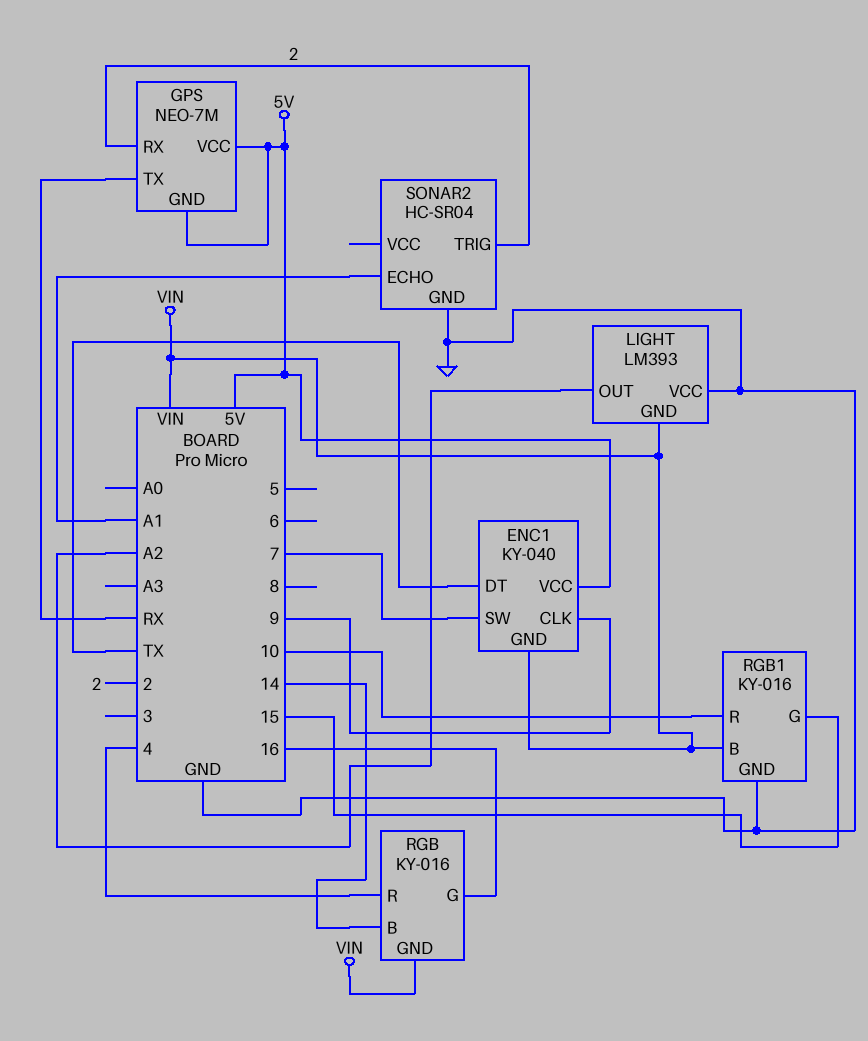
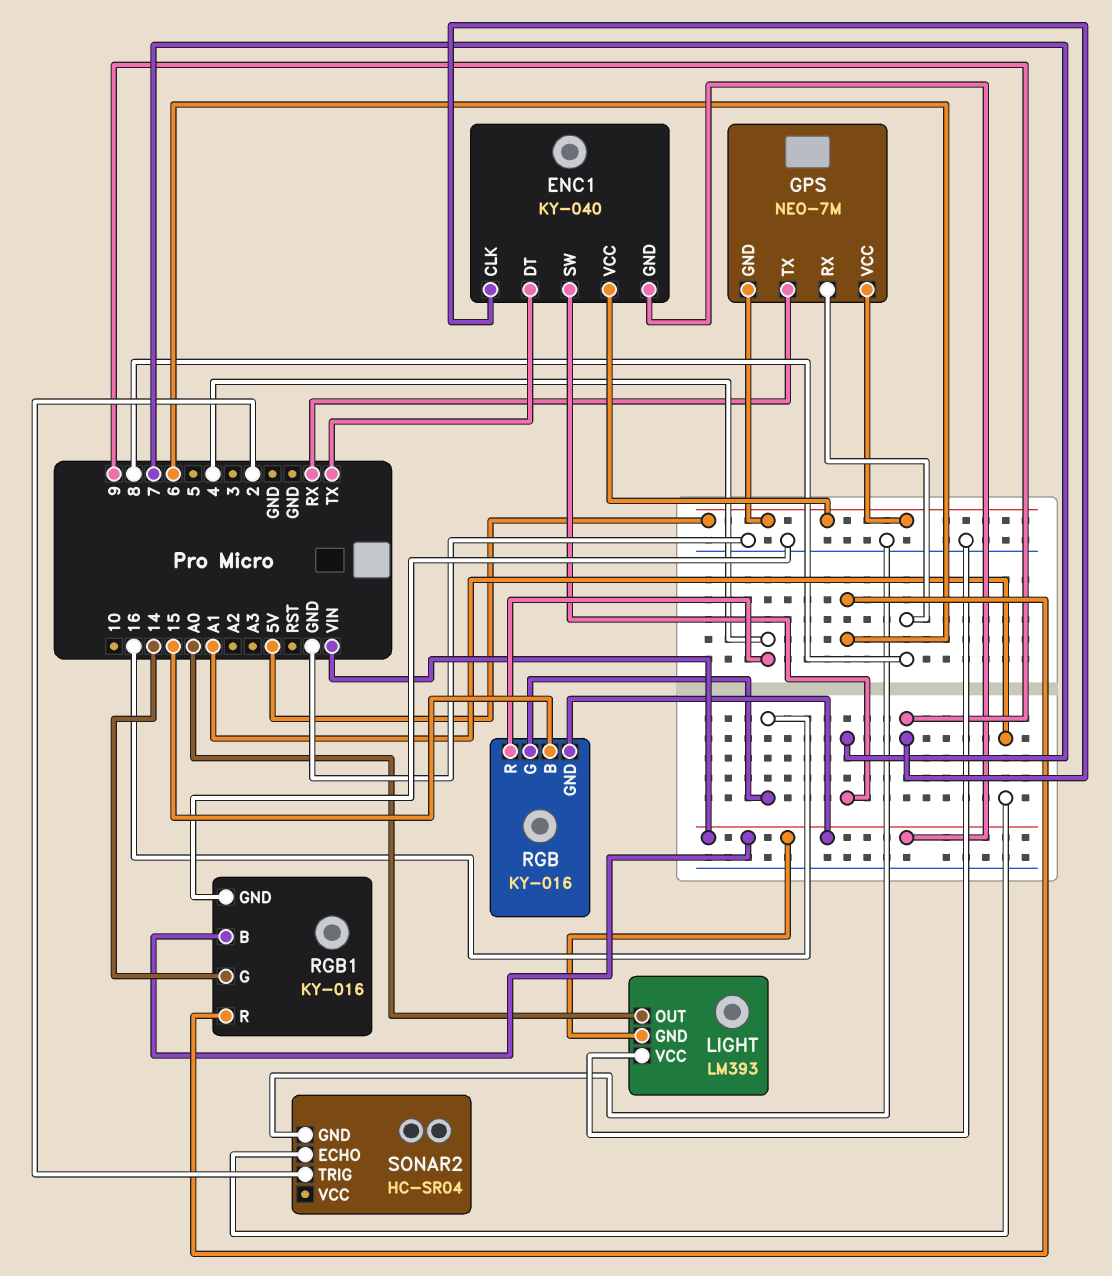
GPS pin RX: 2 -> 8
LIGHT pin OUT: A2 -> A0
RGB pin B: 14 -> 15
RGB1 pin G: 15 -> 14
RGB1 pin R: 10 -> 6

